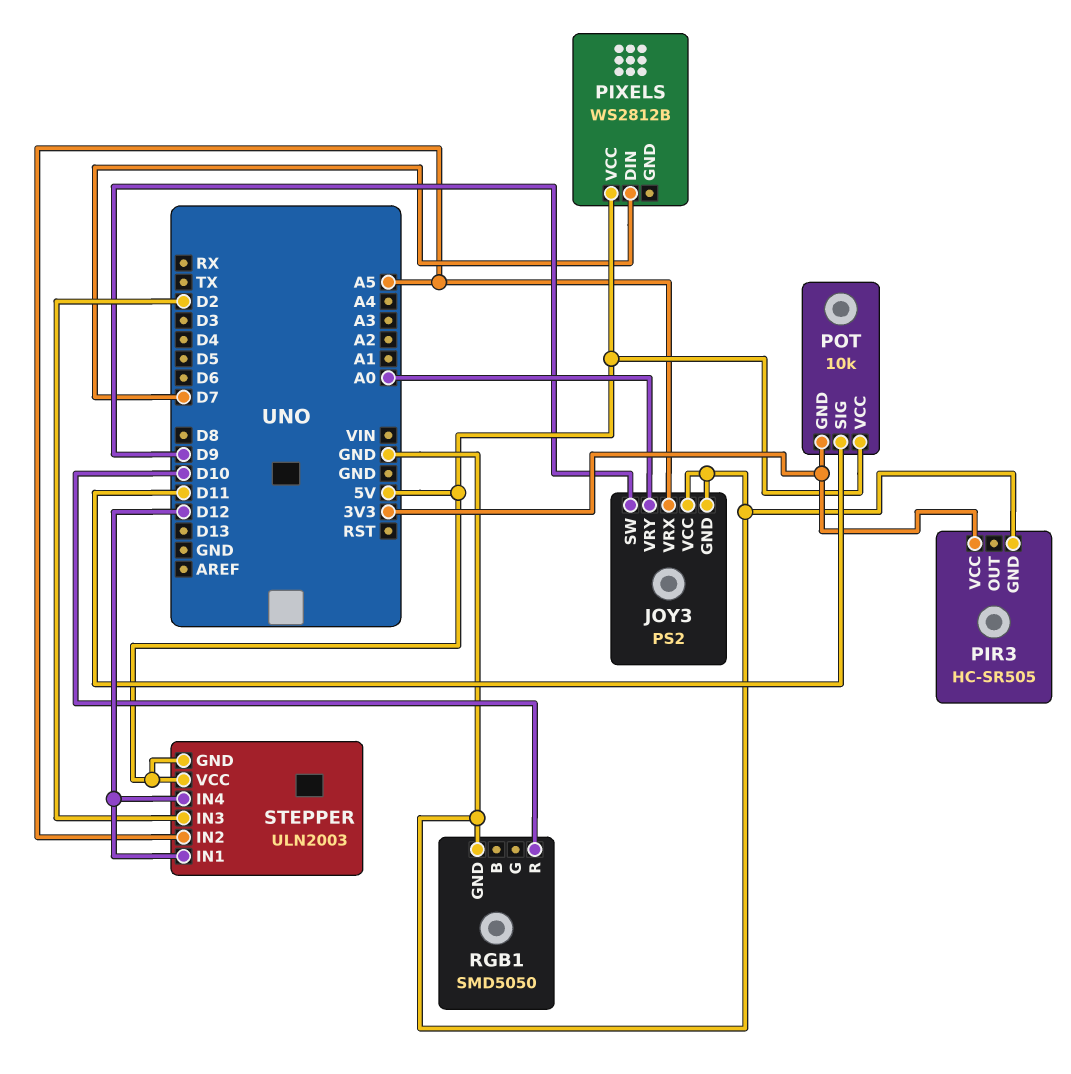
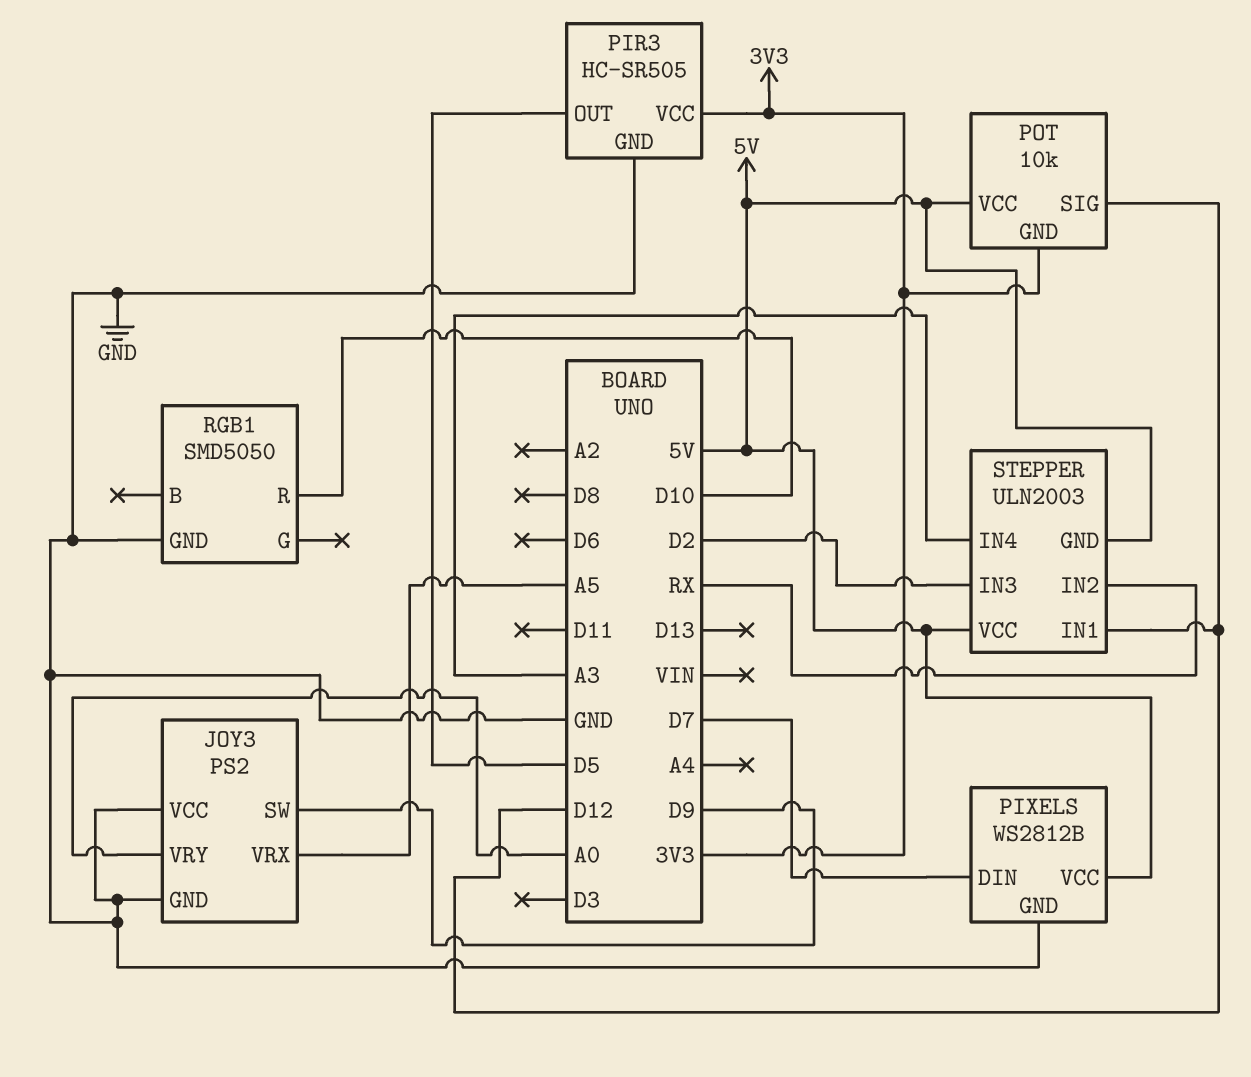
PIR3 pin OUT: none -> D5
PIXELS pin GND: none -> GND
POT pin SIG: D11 -> D12
STEPPER pin IN2: A5 -> RX
STEPPER pin IN4: D12 -> A3

